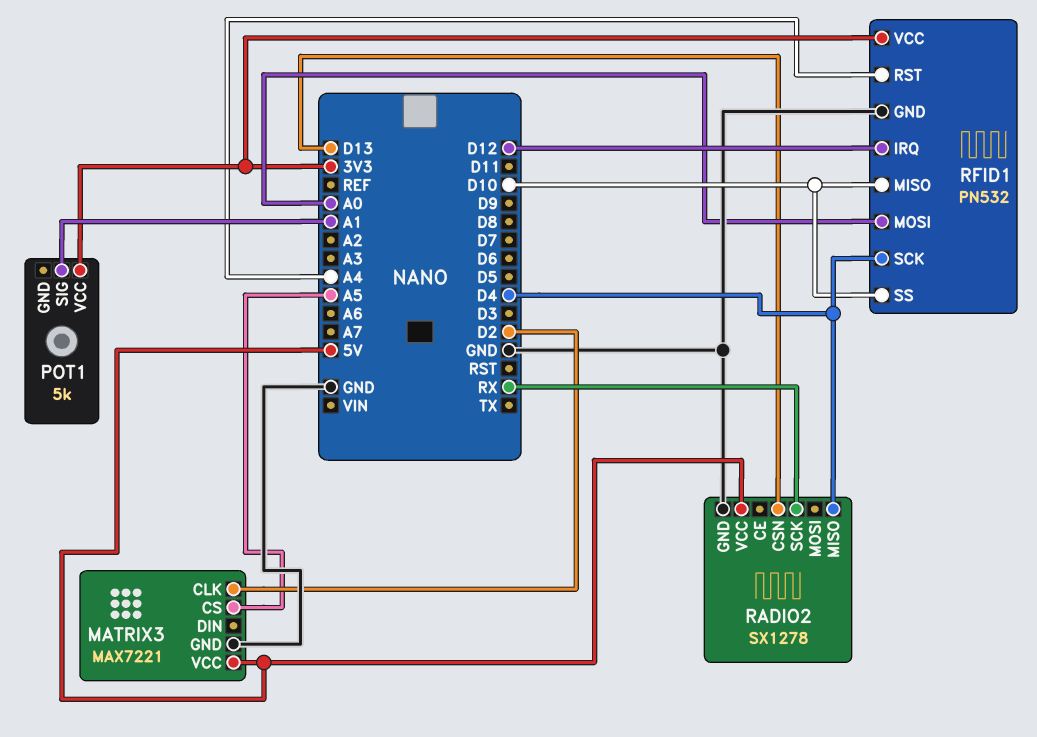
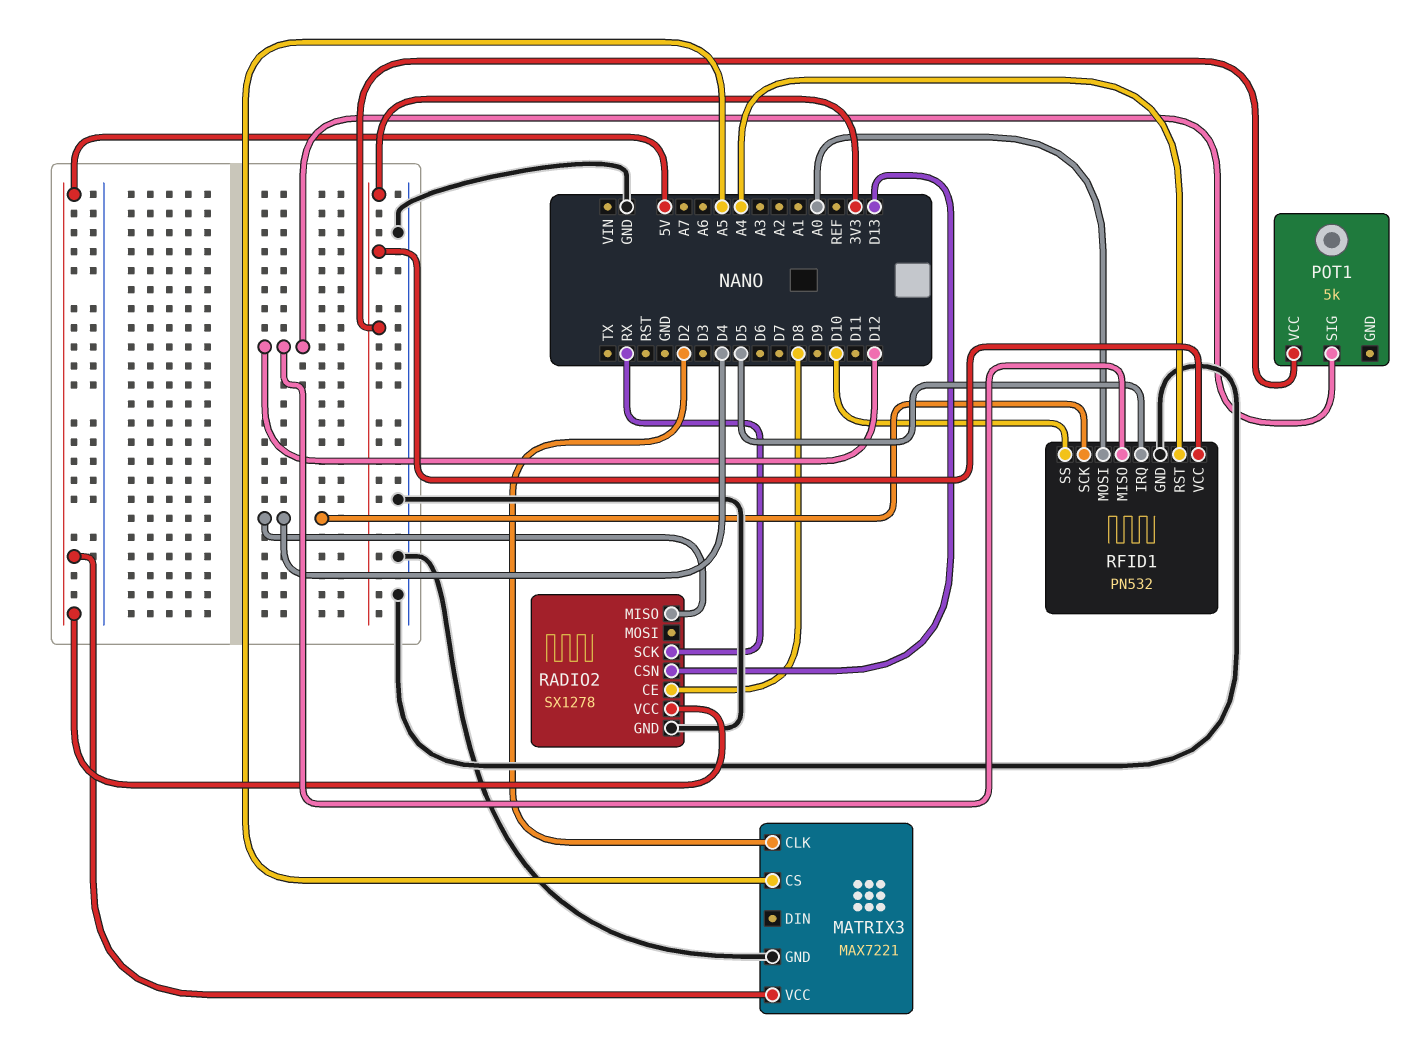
POT1 pin SIG: A1 -> D12
RADIO2 pin CE: none -> D8
RFID1 pin IRQ: D12 -> D5
RFID1 pin MISO: D10 -> D12

